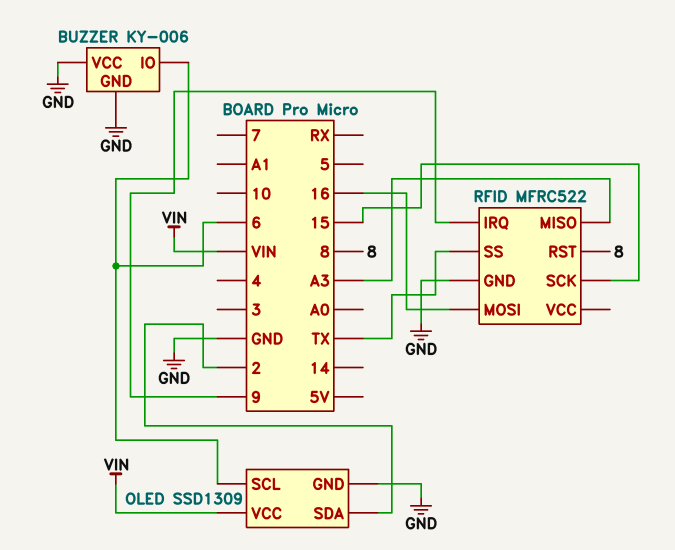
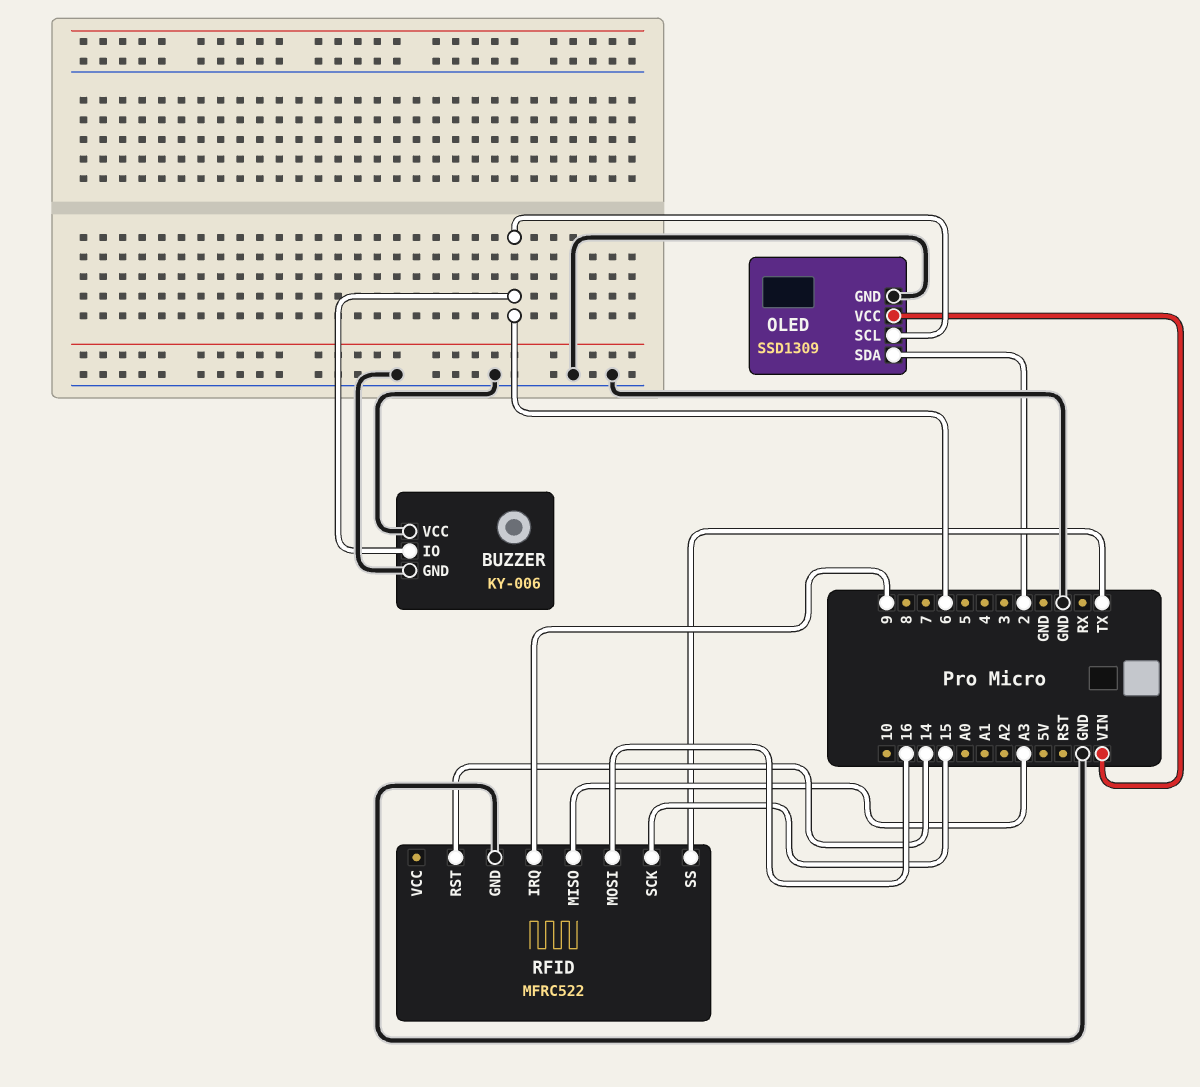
RFID pin RST: 8 -> 14

